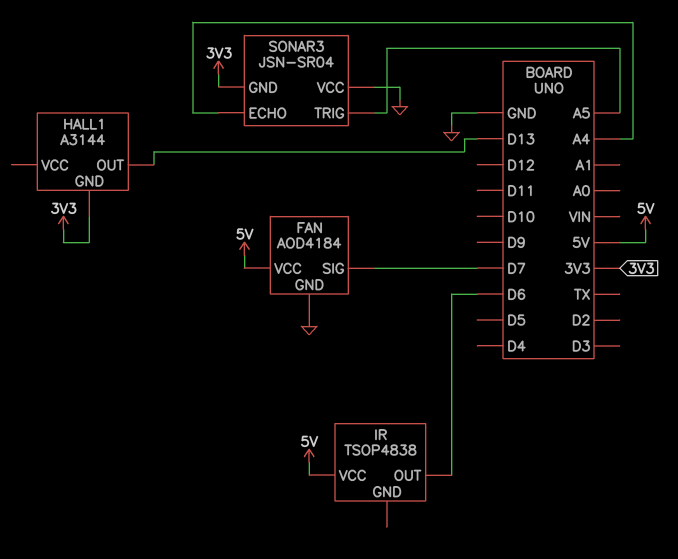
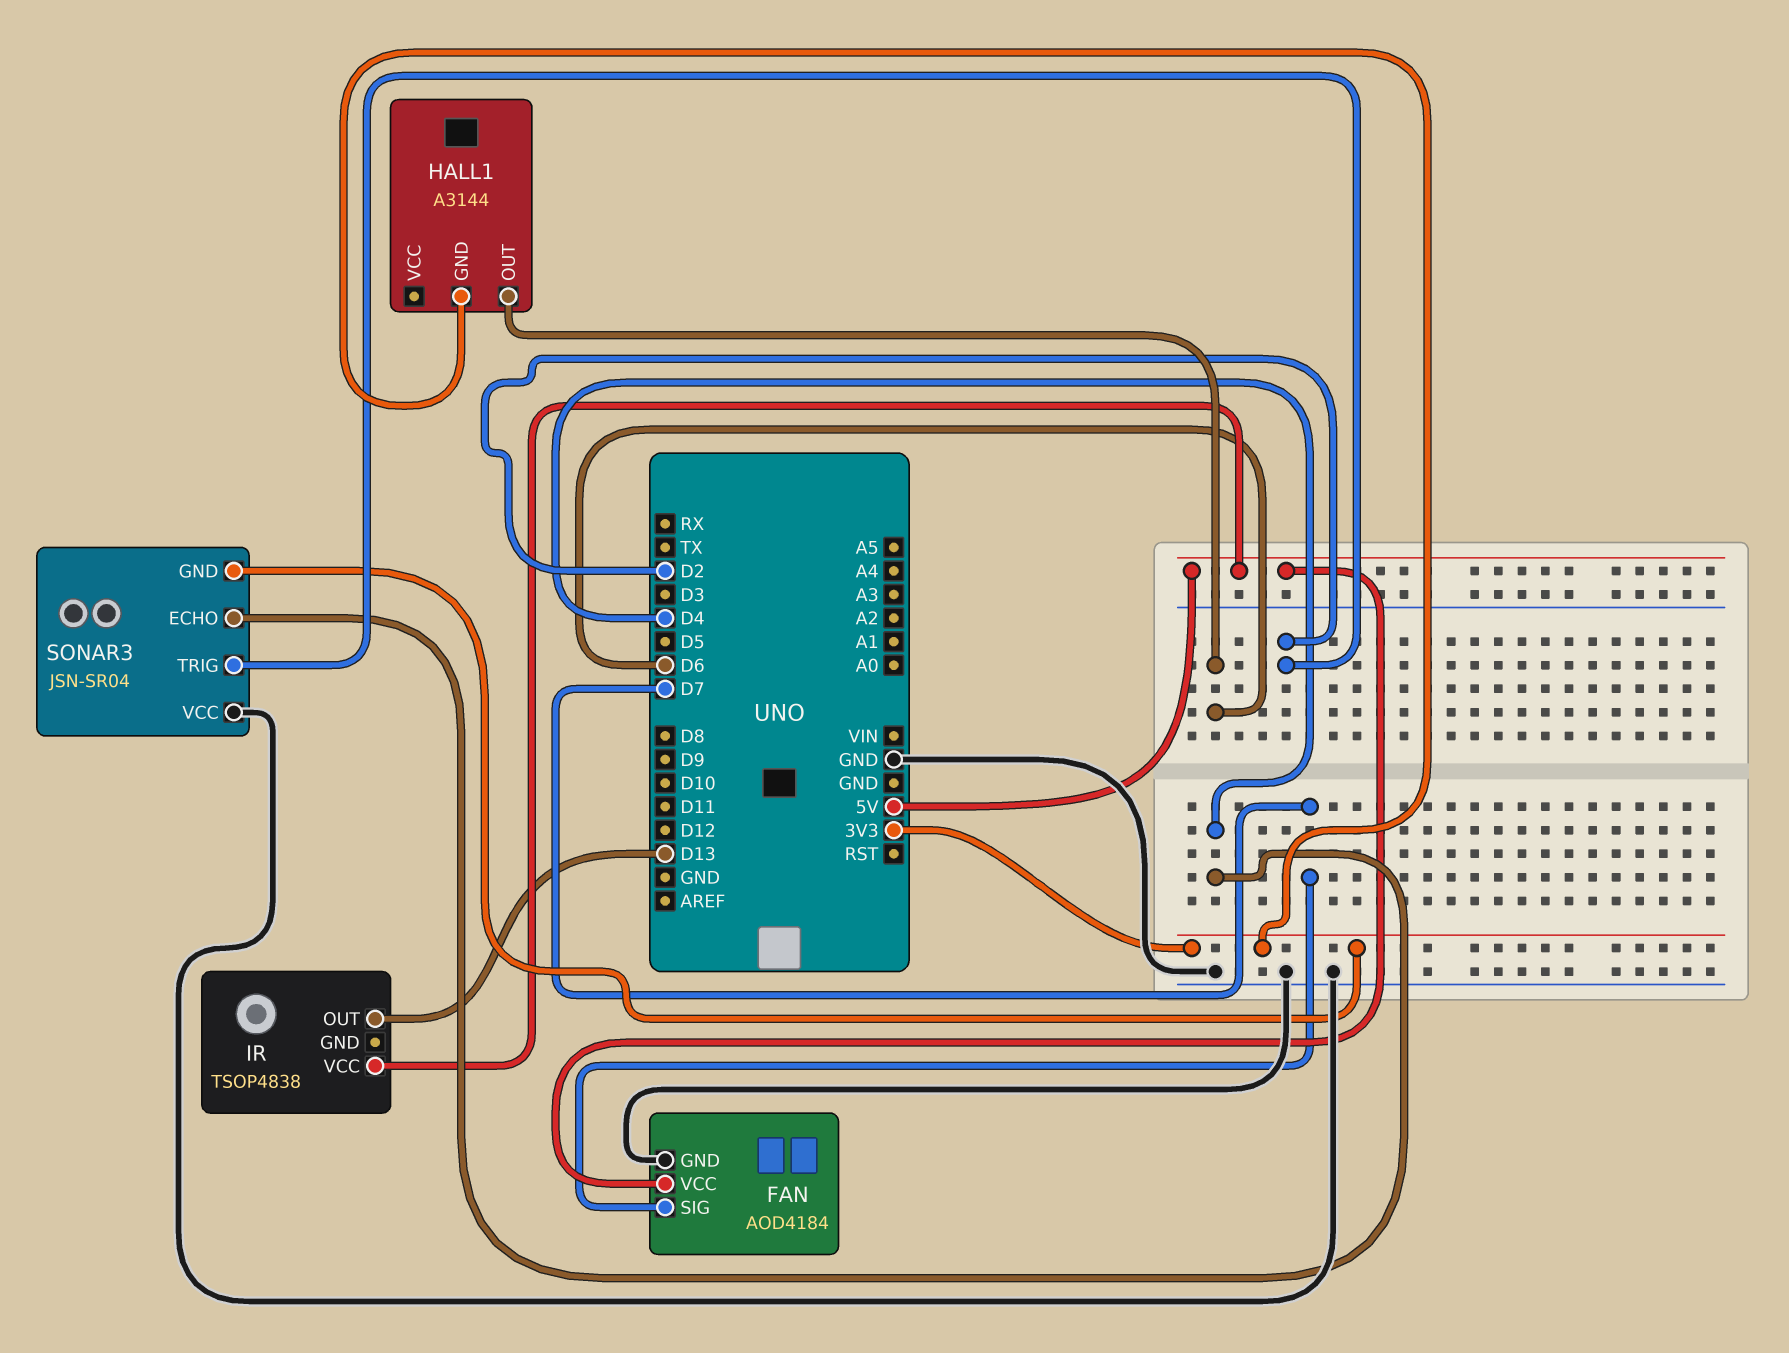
HALL1 pin OUT: D13 -> D6
IR pin OUT: D6 -> D13
SONAR3 pin ECHO: A4 -> D4
SONAR3 pin TRIG: A5 -> D2

